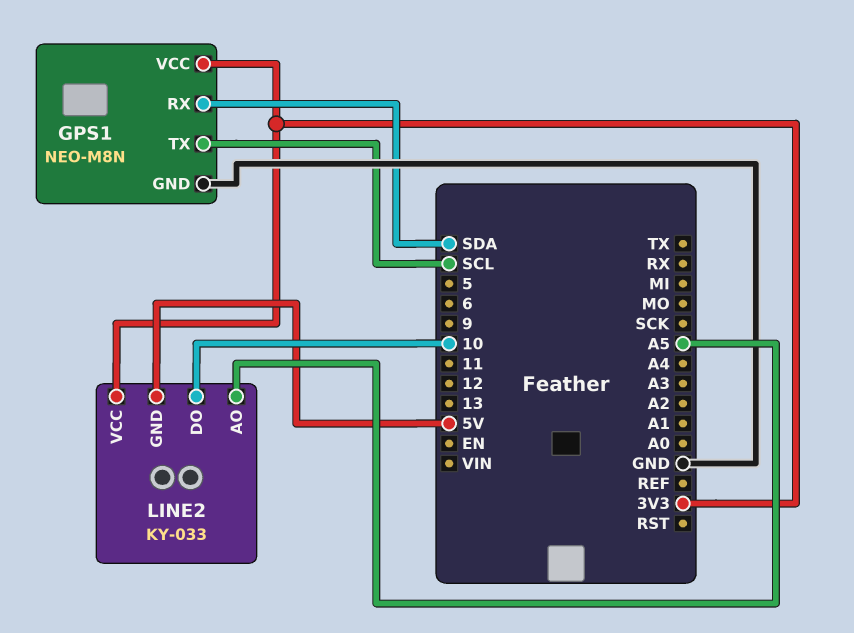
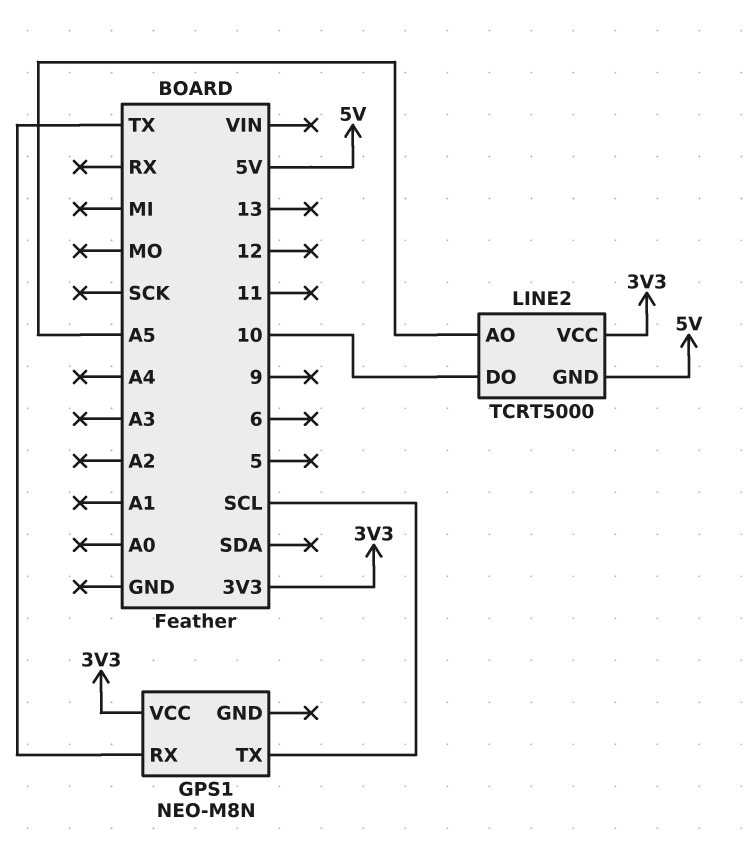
GPS1 pin GND: GND -> none
GPS1 pin RX: SDA -> TX
LINE2: KY-033 -> TCRT5000

